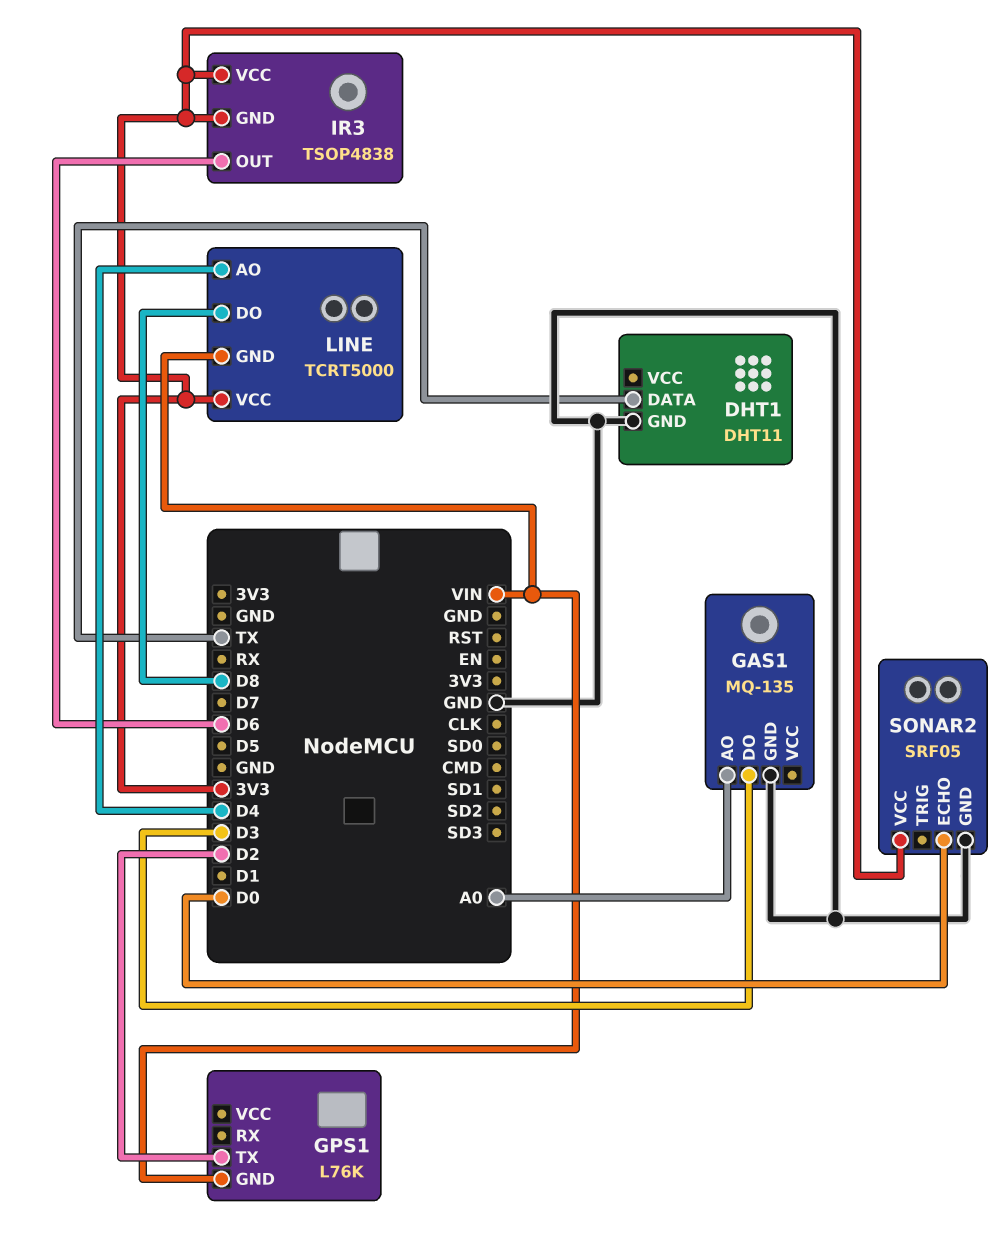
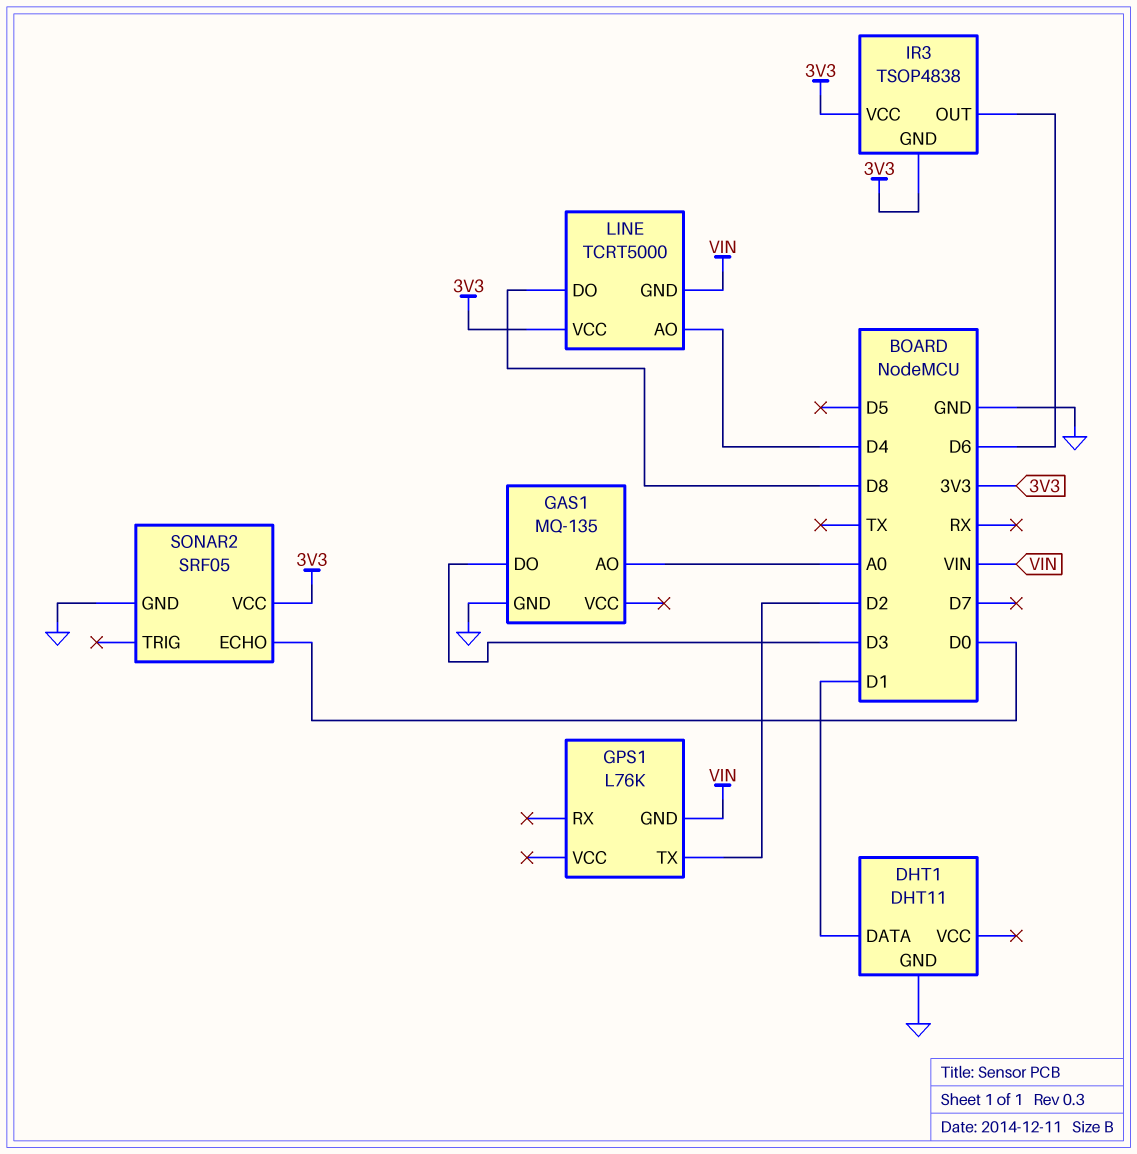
DHT1 pin DATA: TX -> D1

